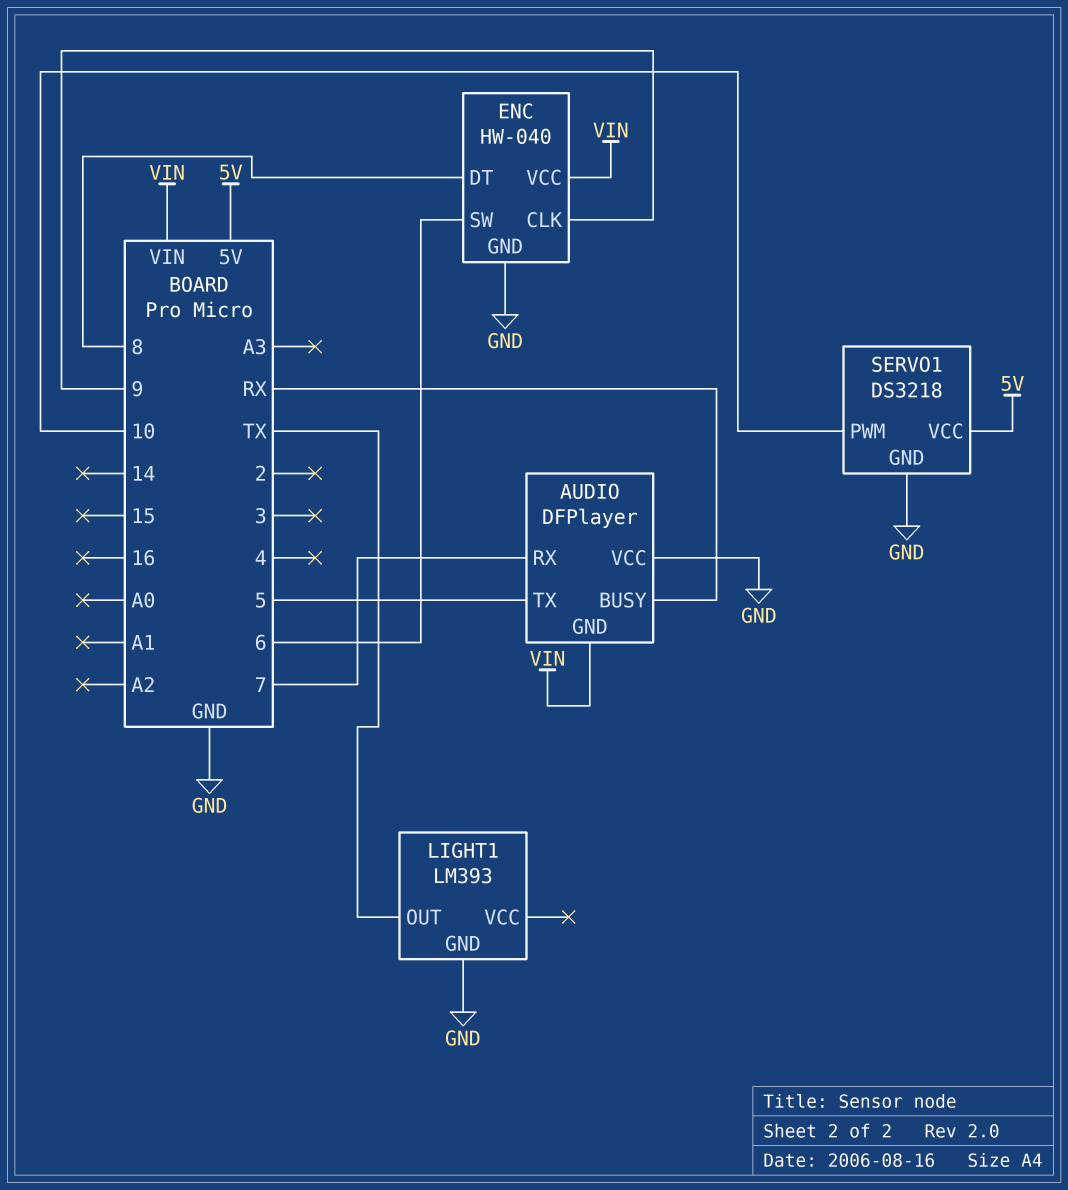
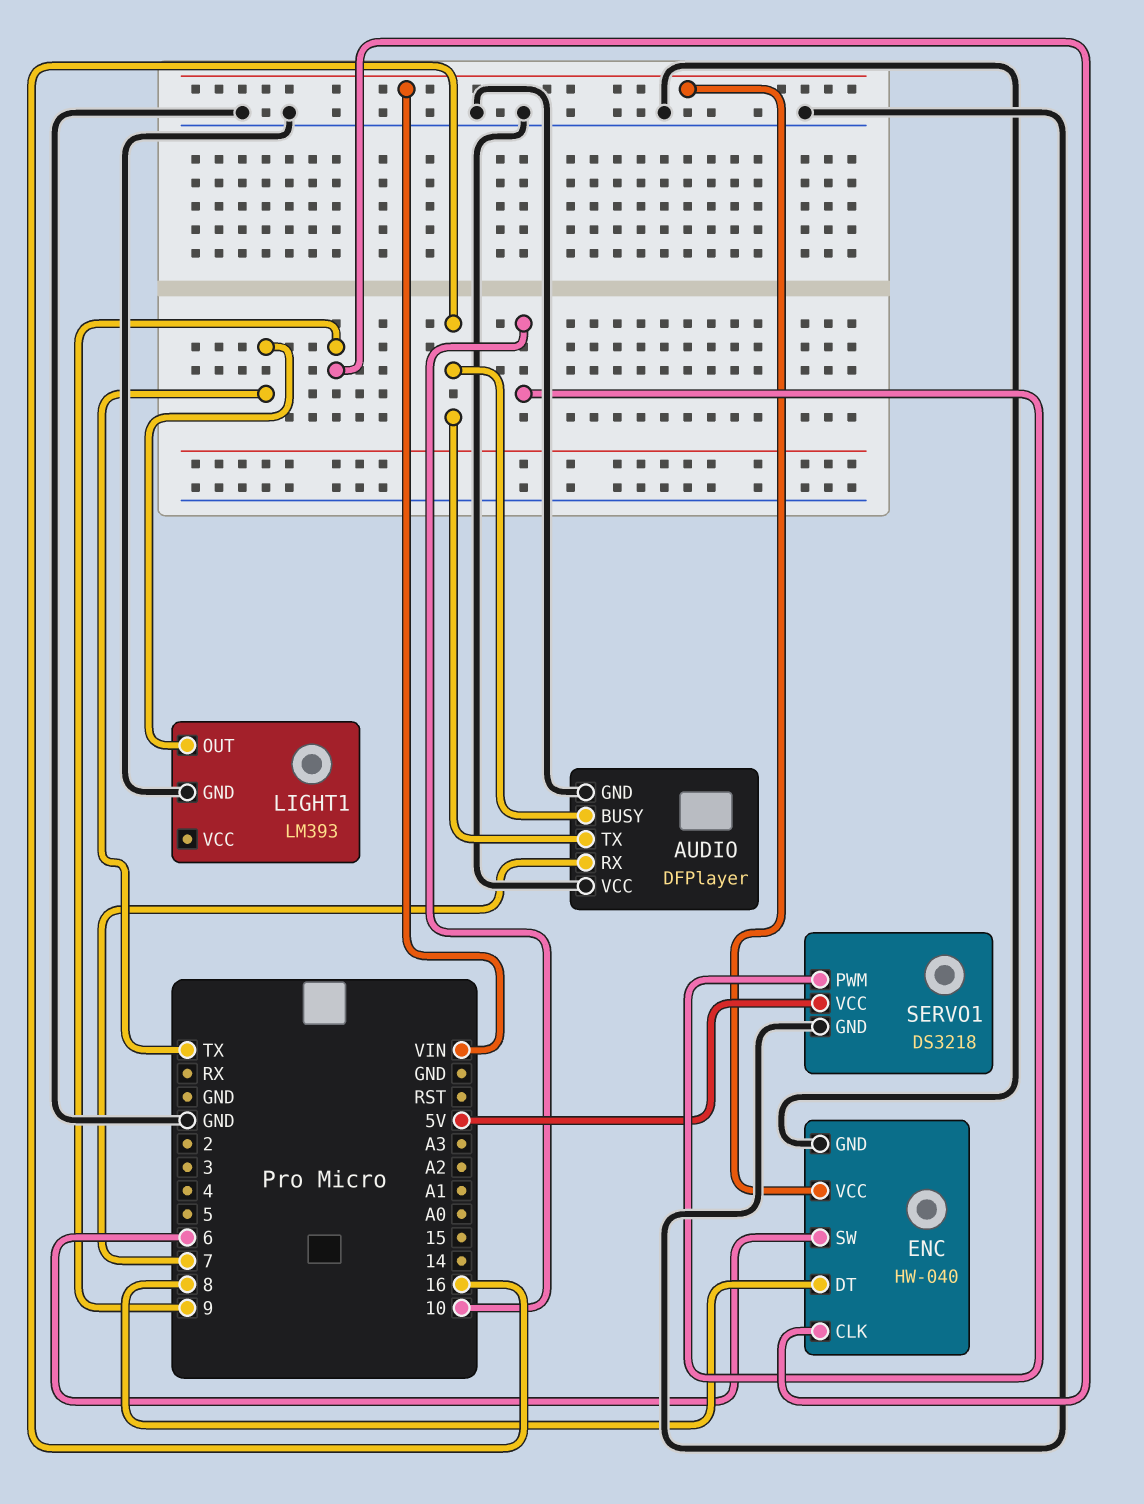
AUDIO pin BUSY: RX -> 16
AUDIO pin GND: VIN -> GND
AUDIO pin TX: 5 -> 16

